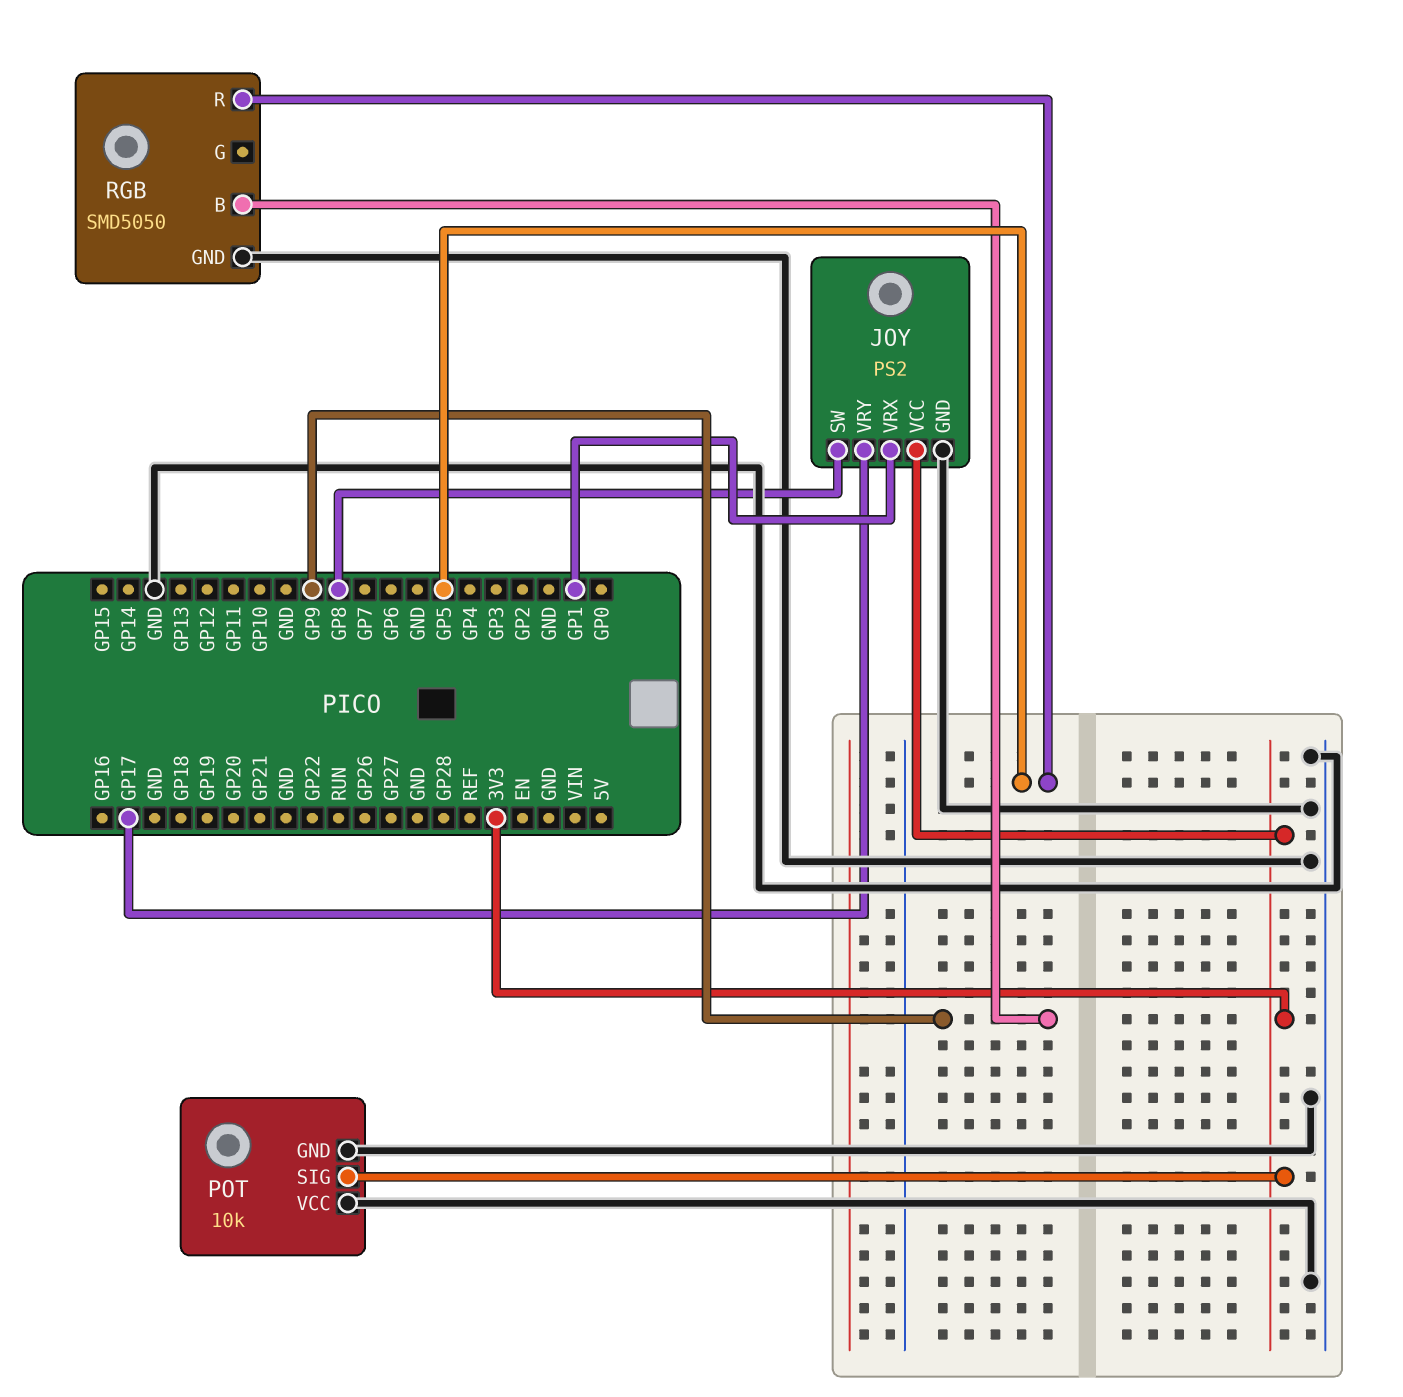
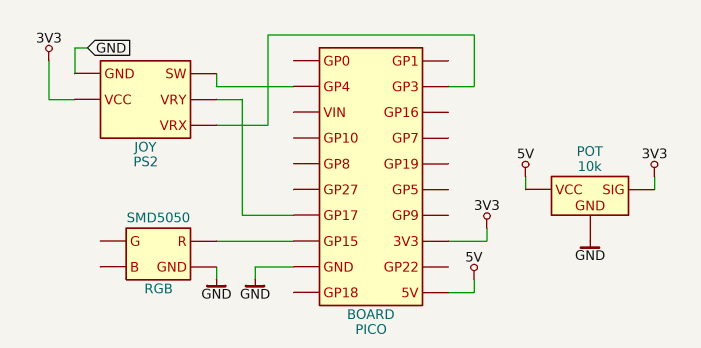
JOY pin SW: GP8 -> GP4
JOY pin VRX: GP1 -> GP3
POT pin VCC: GND -> 5V
RGB pin B: GP9 -> none
RGB pin R: GP5 -> GP15

